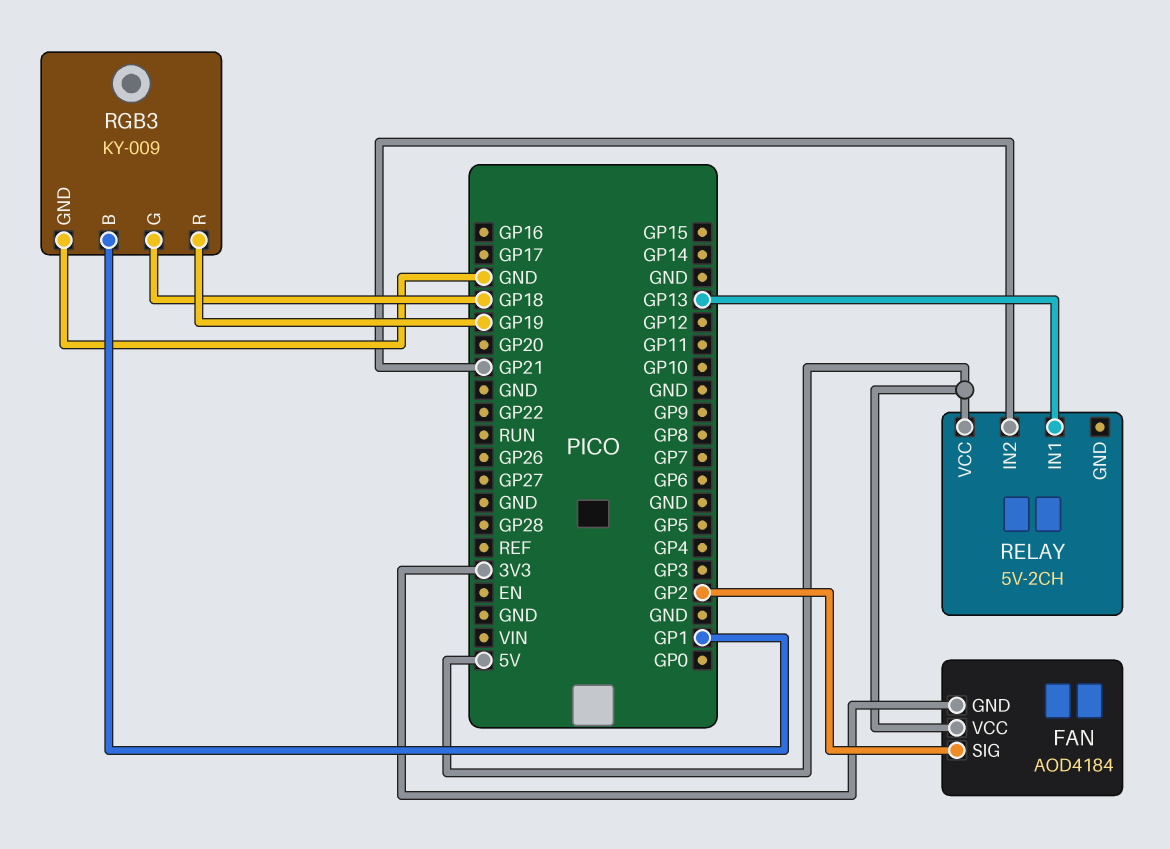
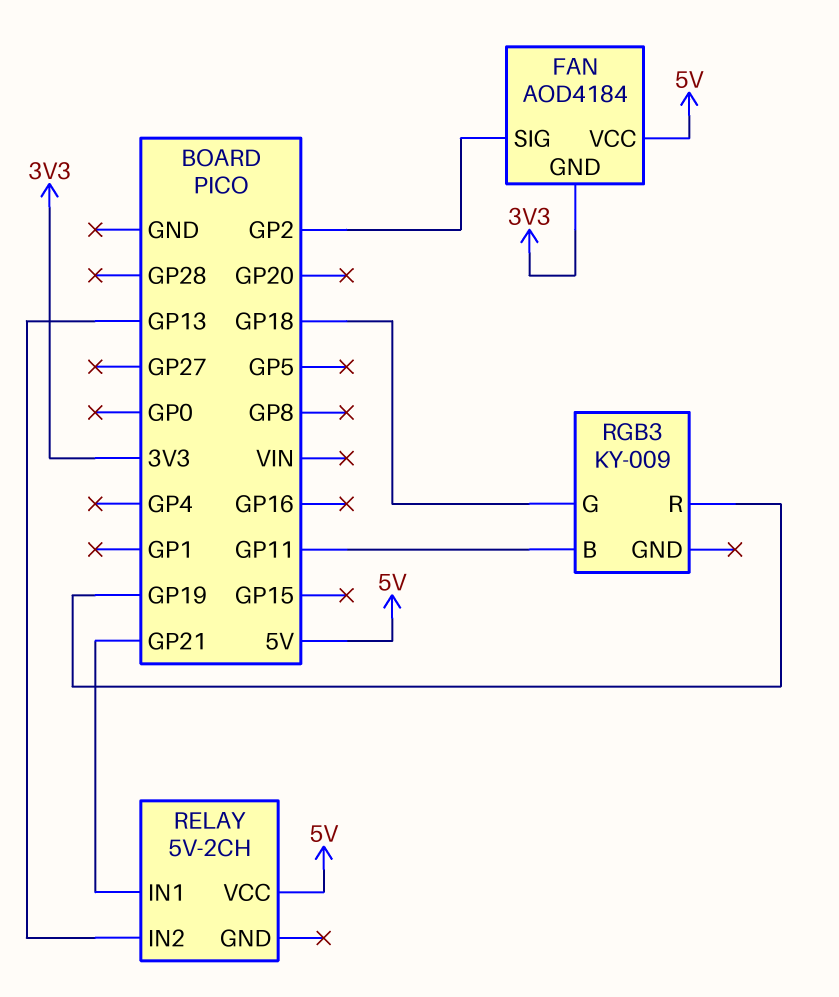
RELAY pin IN1: GP13 -> GP21
RELAY pin IN2: GP21 -> GP13
RGB3 pin B: GP1 -> GP11
RGB3 pin GND: GND -> none

